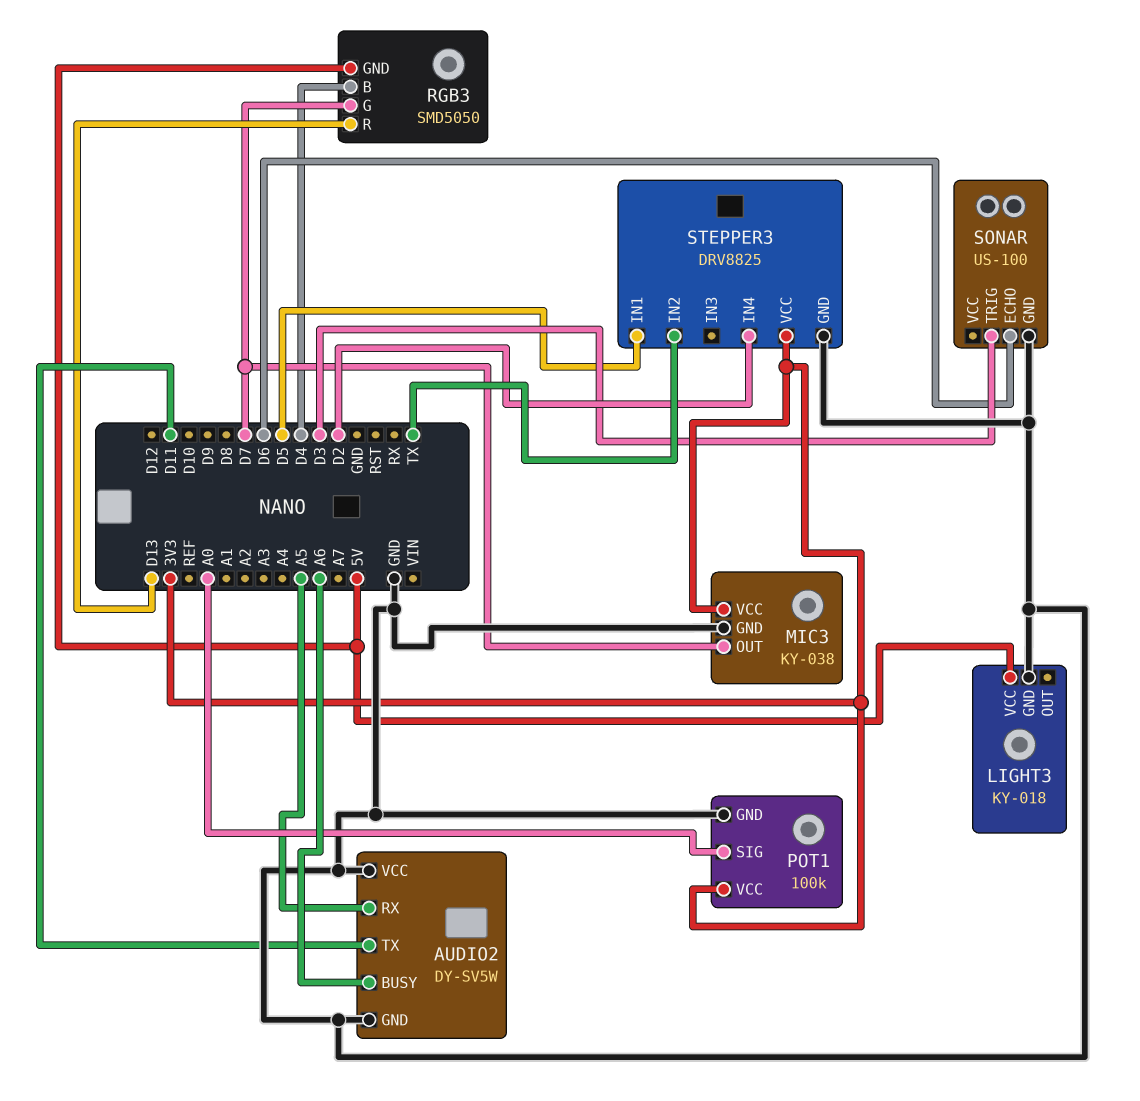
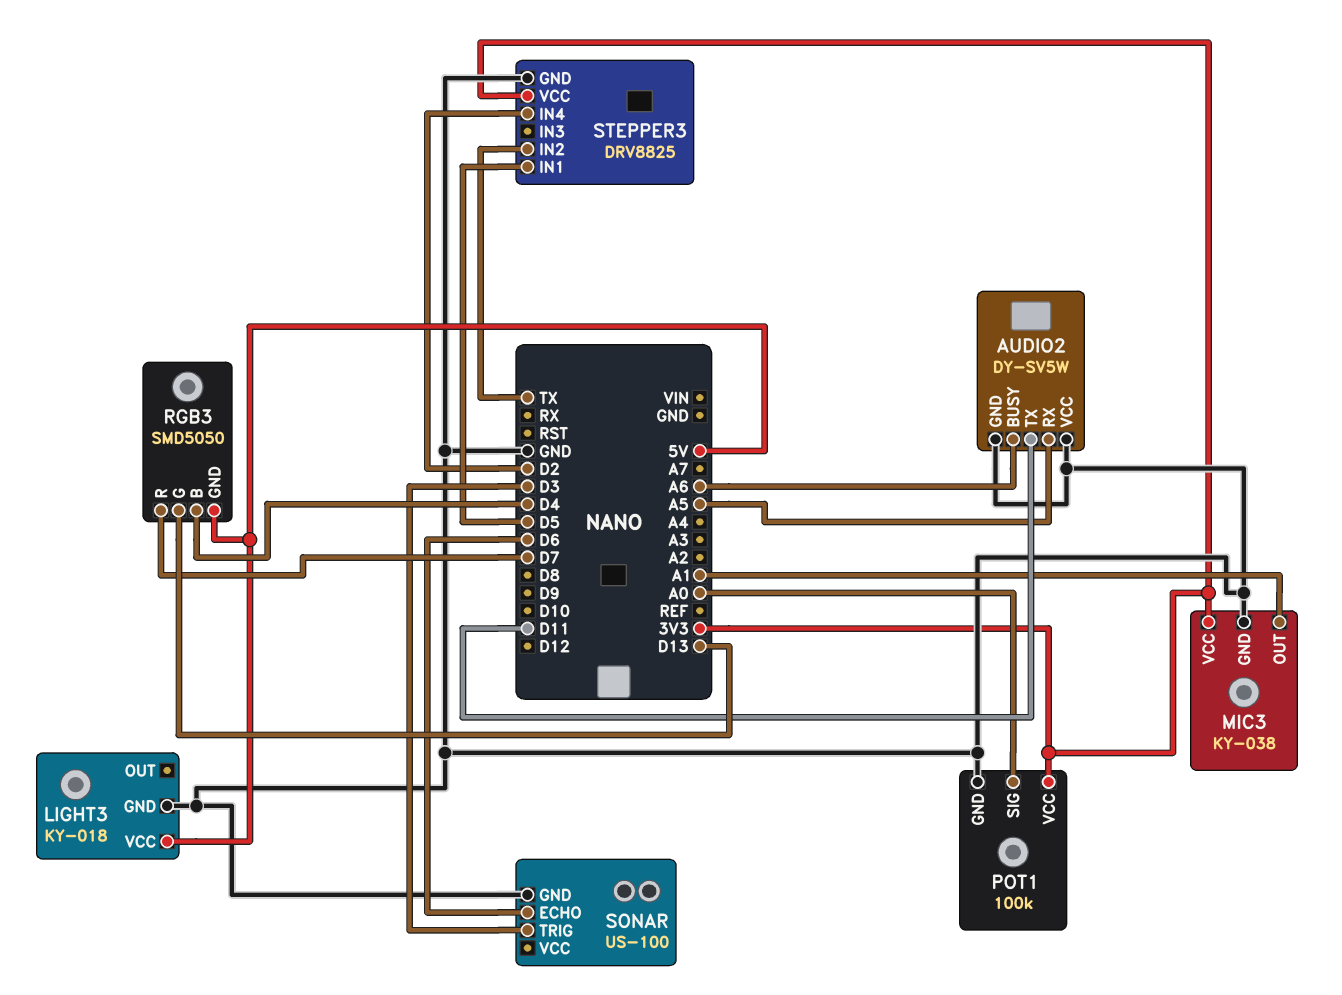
MIC3 pin OUT: D7 -> A1
RGB3 pin G: D7 -> D13
RGB3 pin R: D13 -> D7

